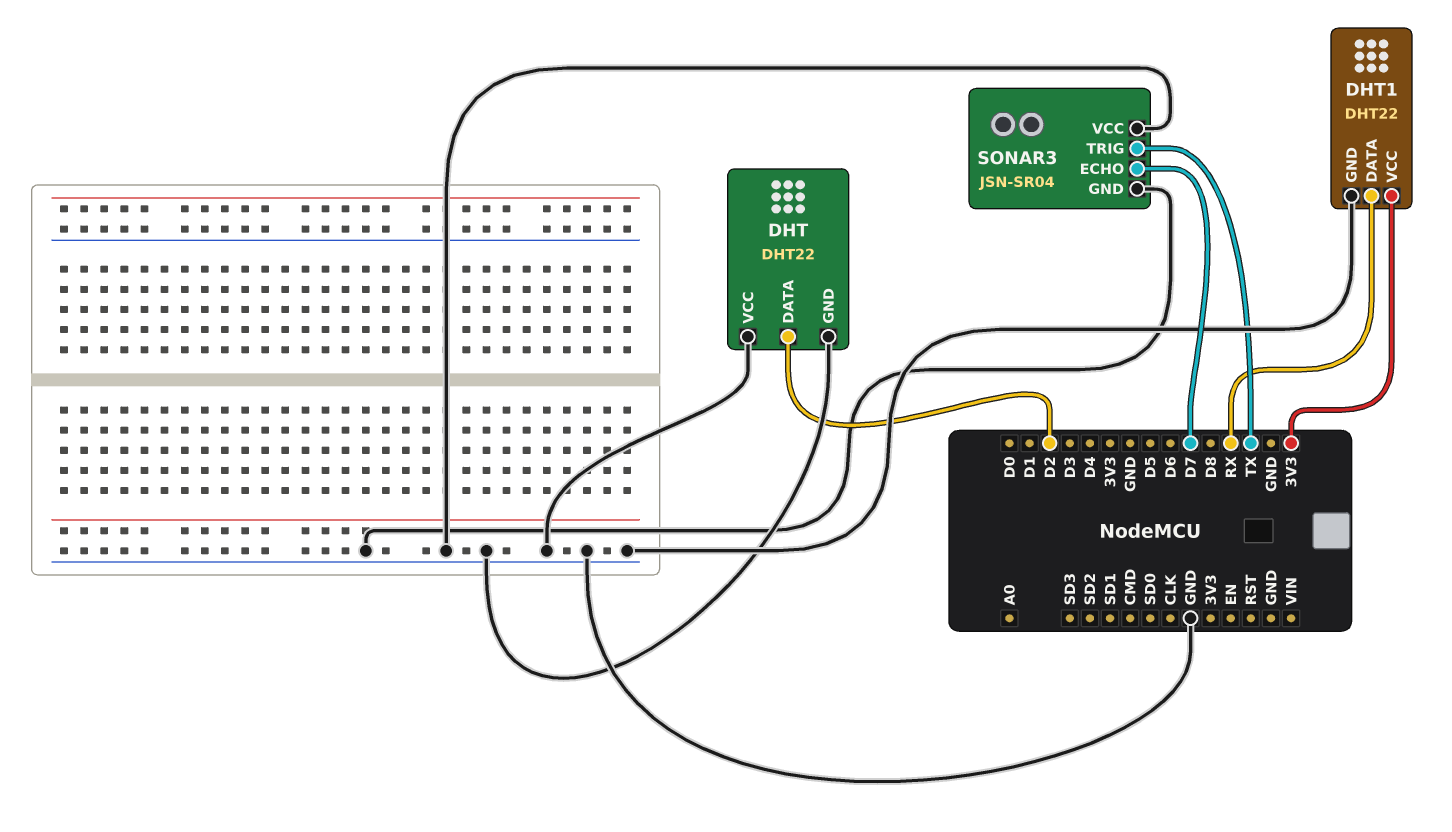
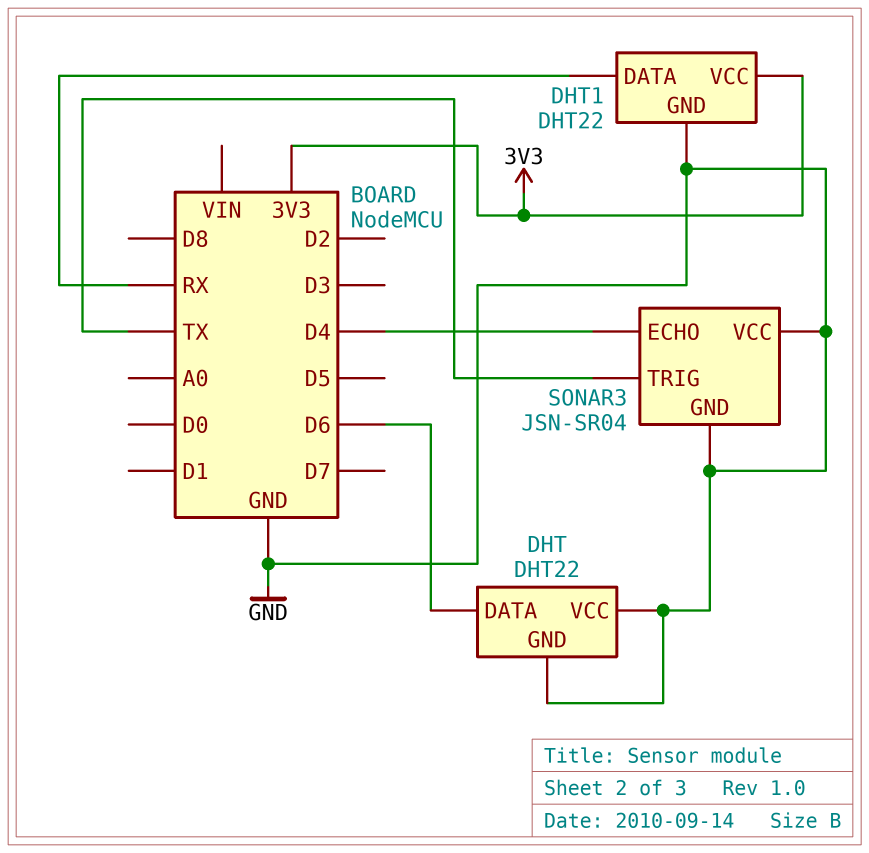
DHT pin DATA: D2 -> D6
SONAR3 pin ECHO: D7 -> D4

